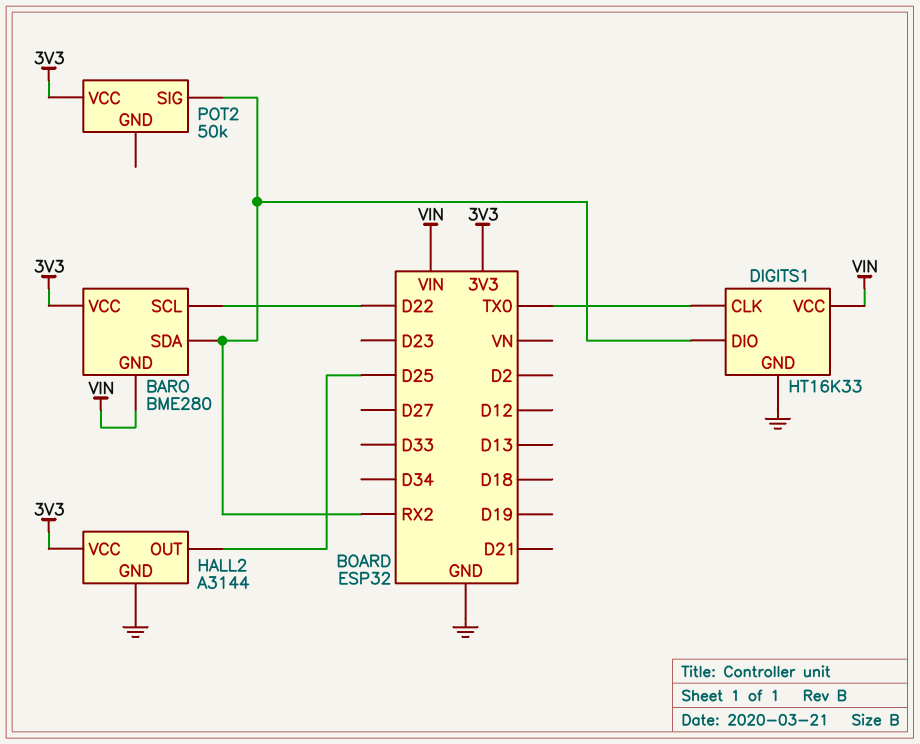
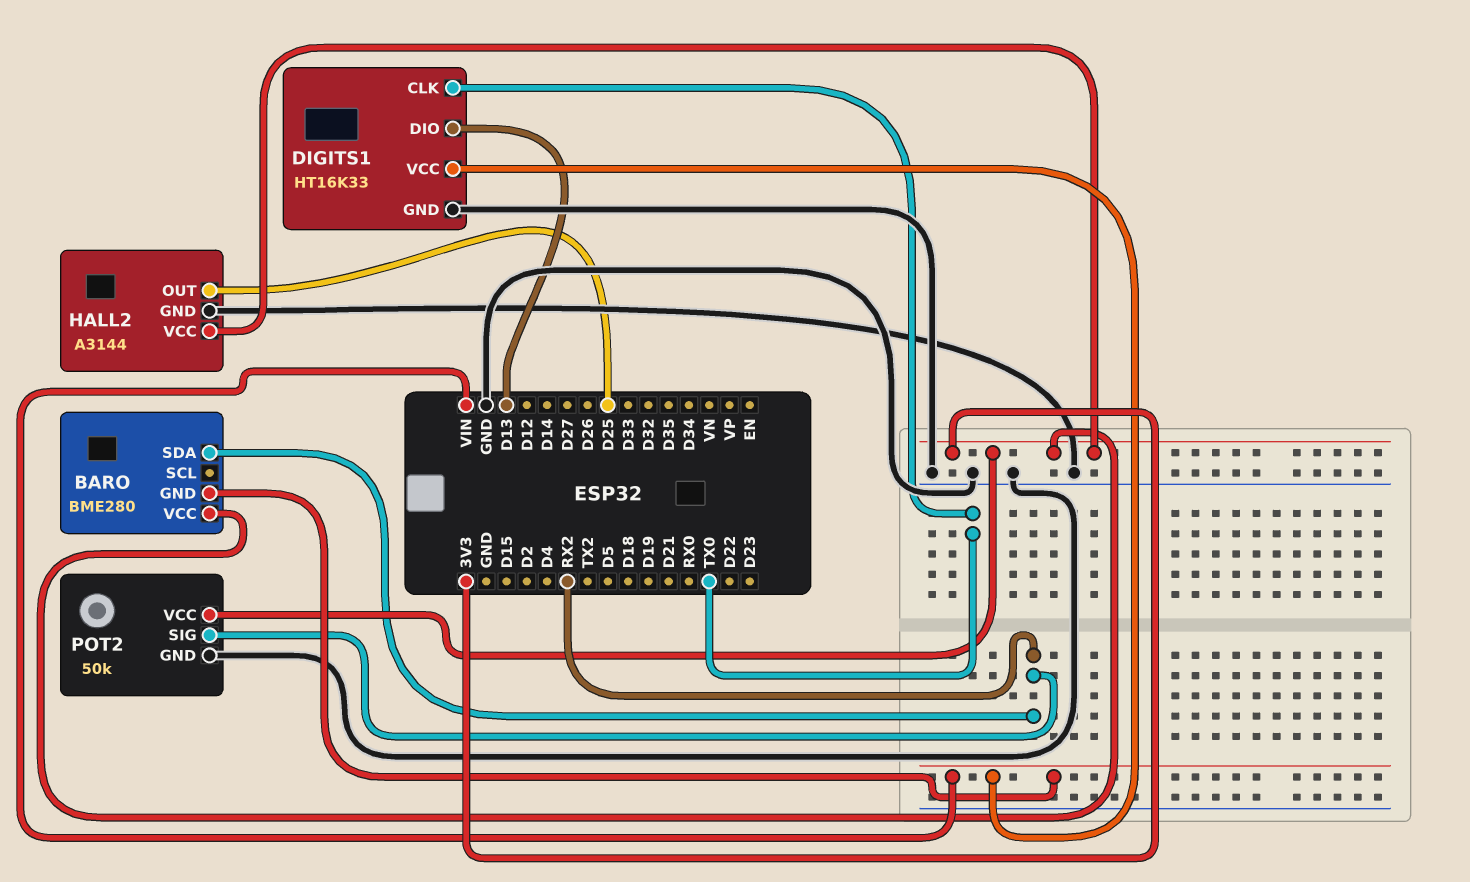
BARO pin SCL: D22 -> none
DIGITS1 pin DIO: RX2 -> D13
POT2 pin GND: none -> GND

